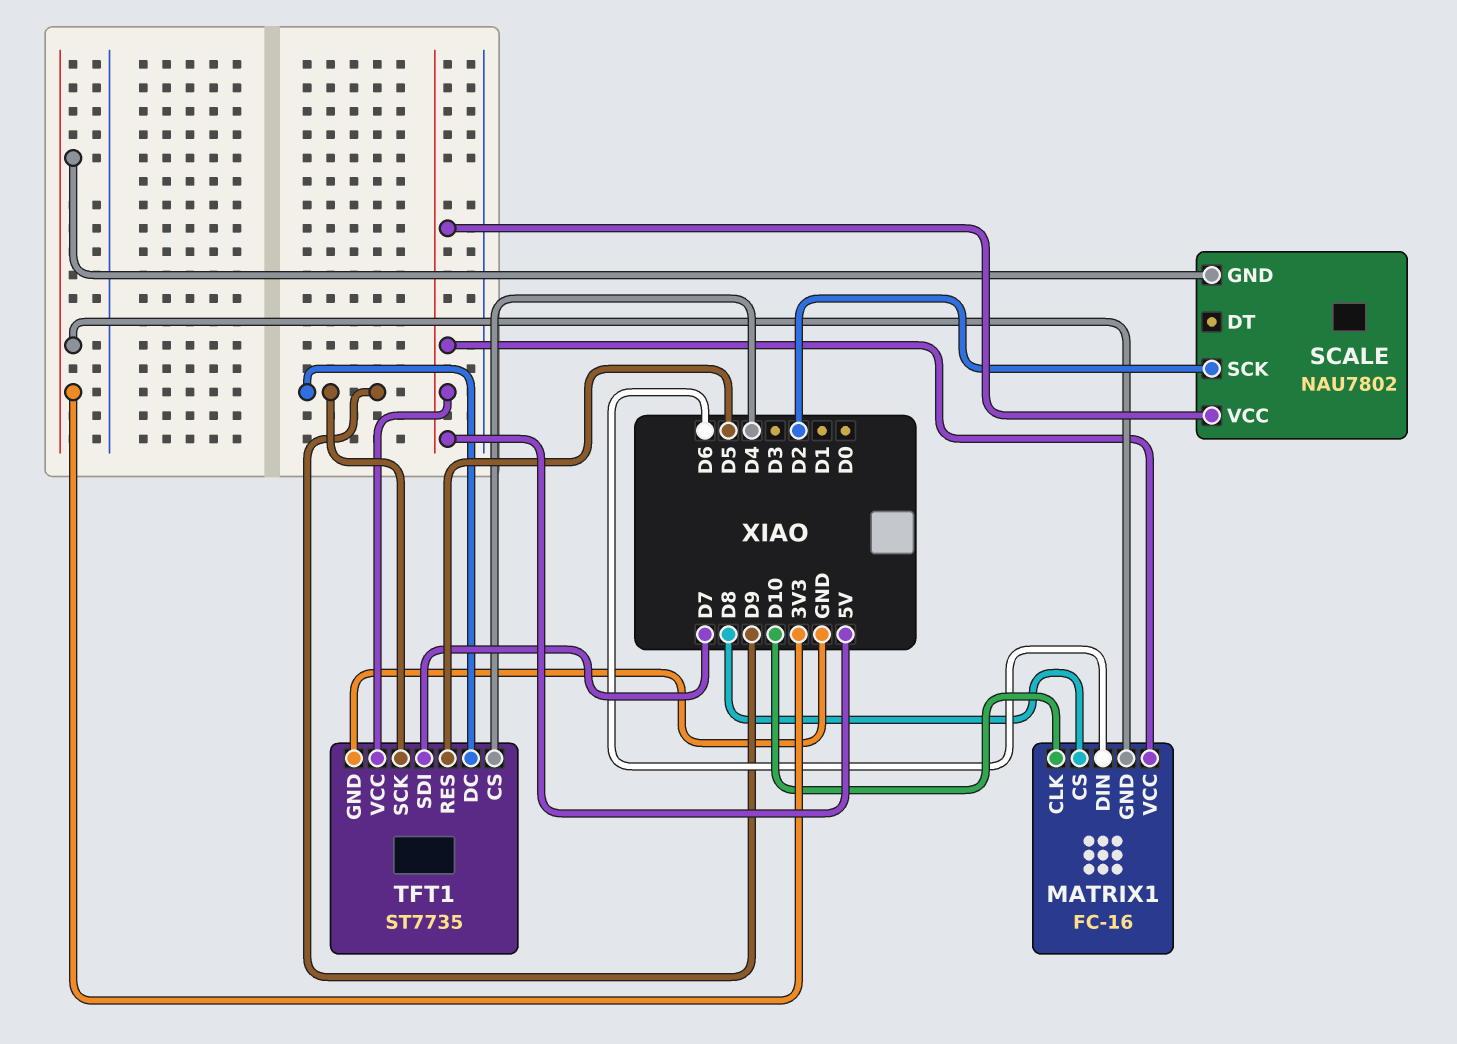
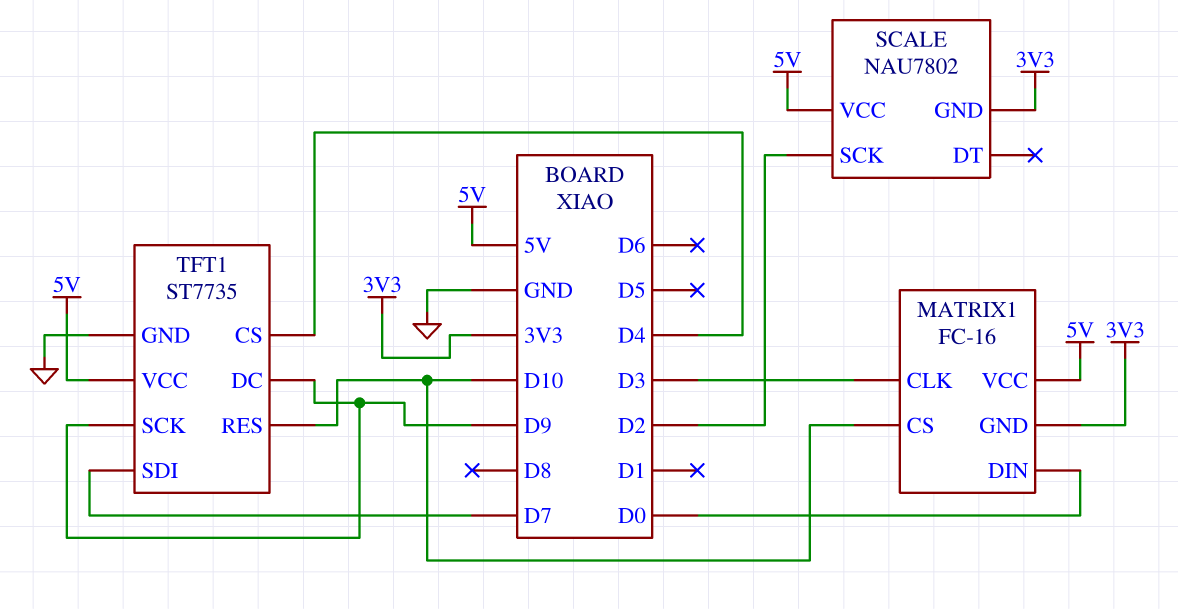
MATRIX1 pin CLK: D10 -> D3
MATRIX1 pin CS: D8 -> D10
MATRIX1 pin DIN: D6 -> D0
TFT1 pin RES: D5 -> D10

